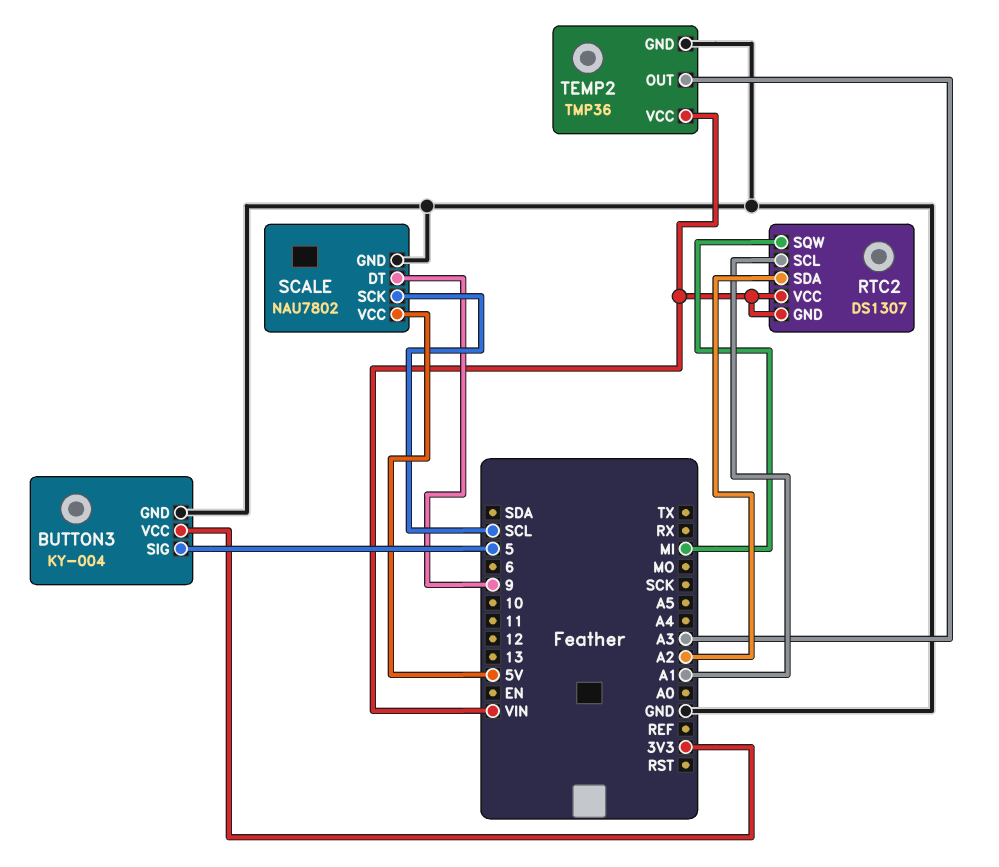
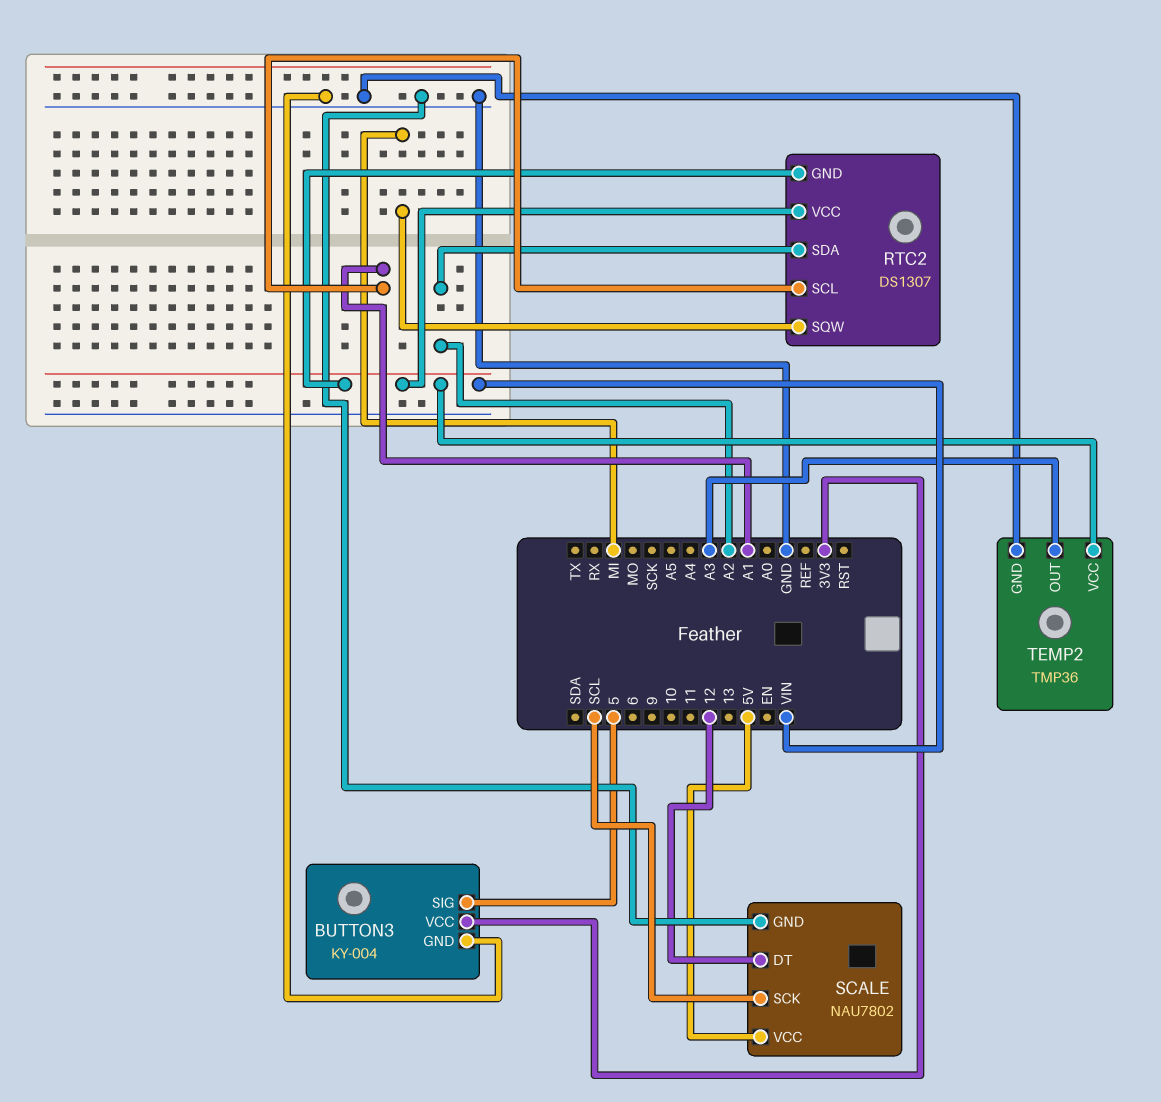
SCALE pin DT: 9 -> 12

